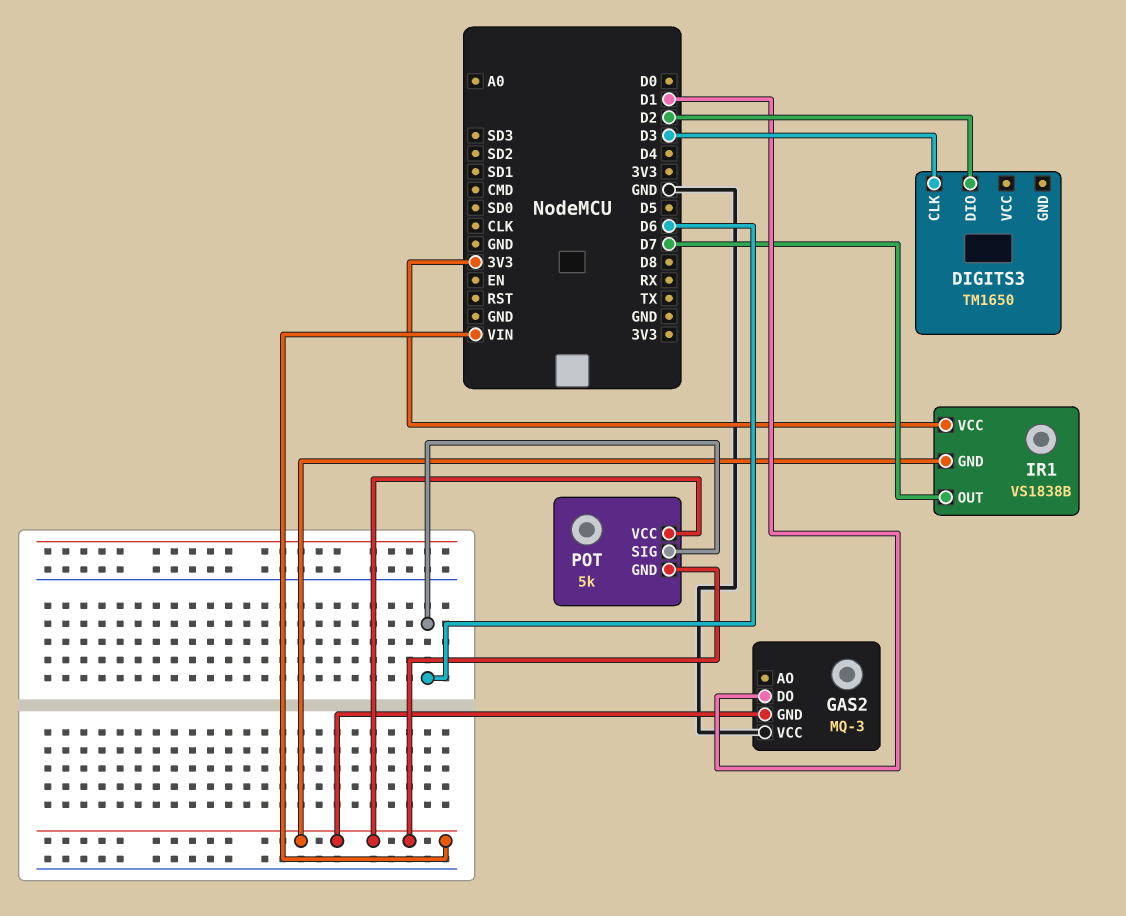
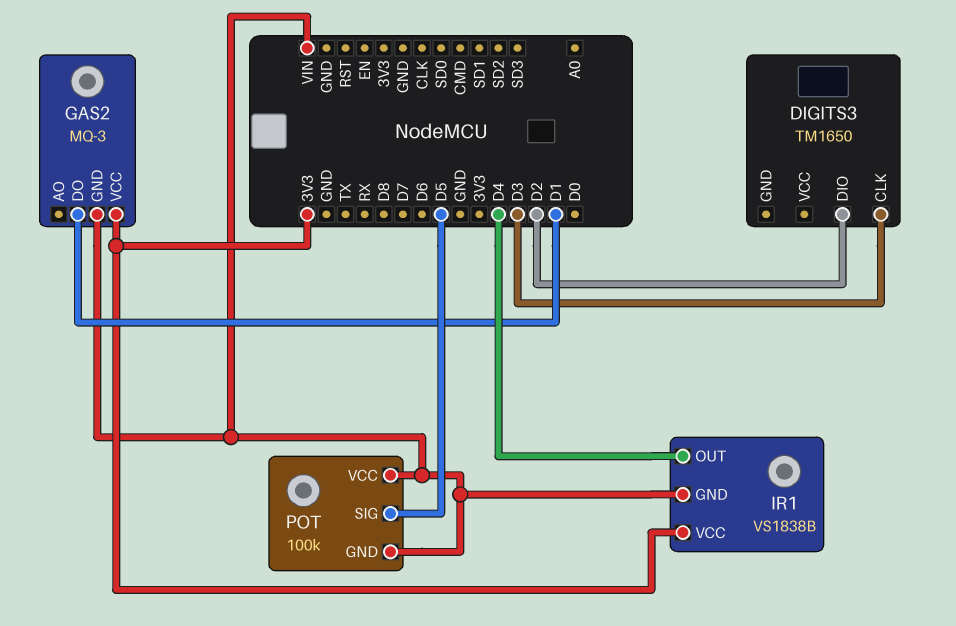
GAS2 pin VCC: GND -> 3V3
IR1 pin OUT: D7 -> D4
POT: 5k -> 100k
POT pin SIG: D6 -> D5

